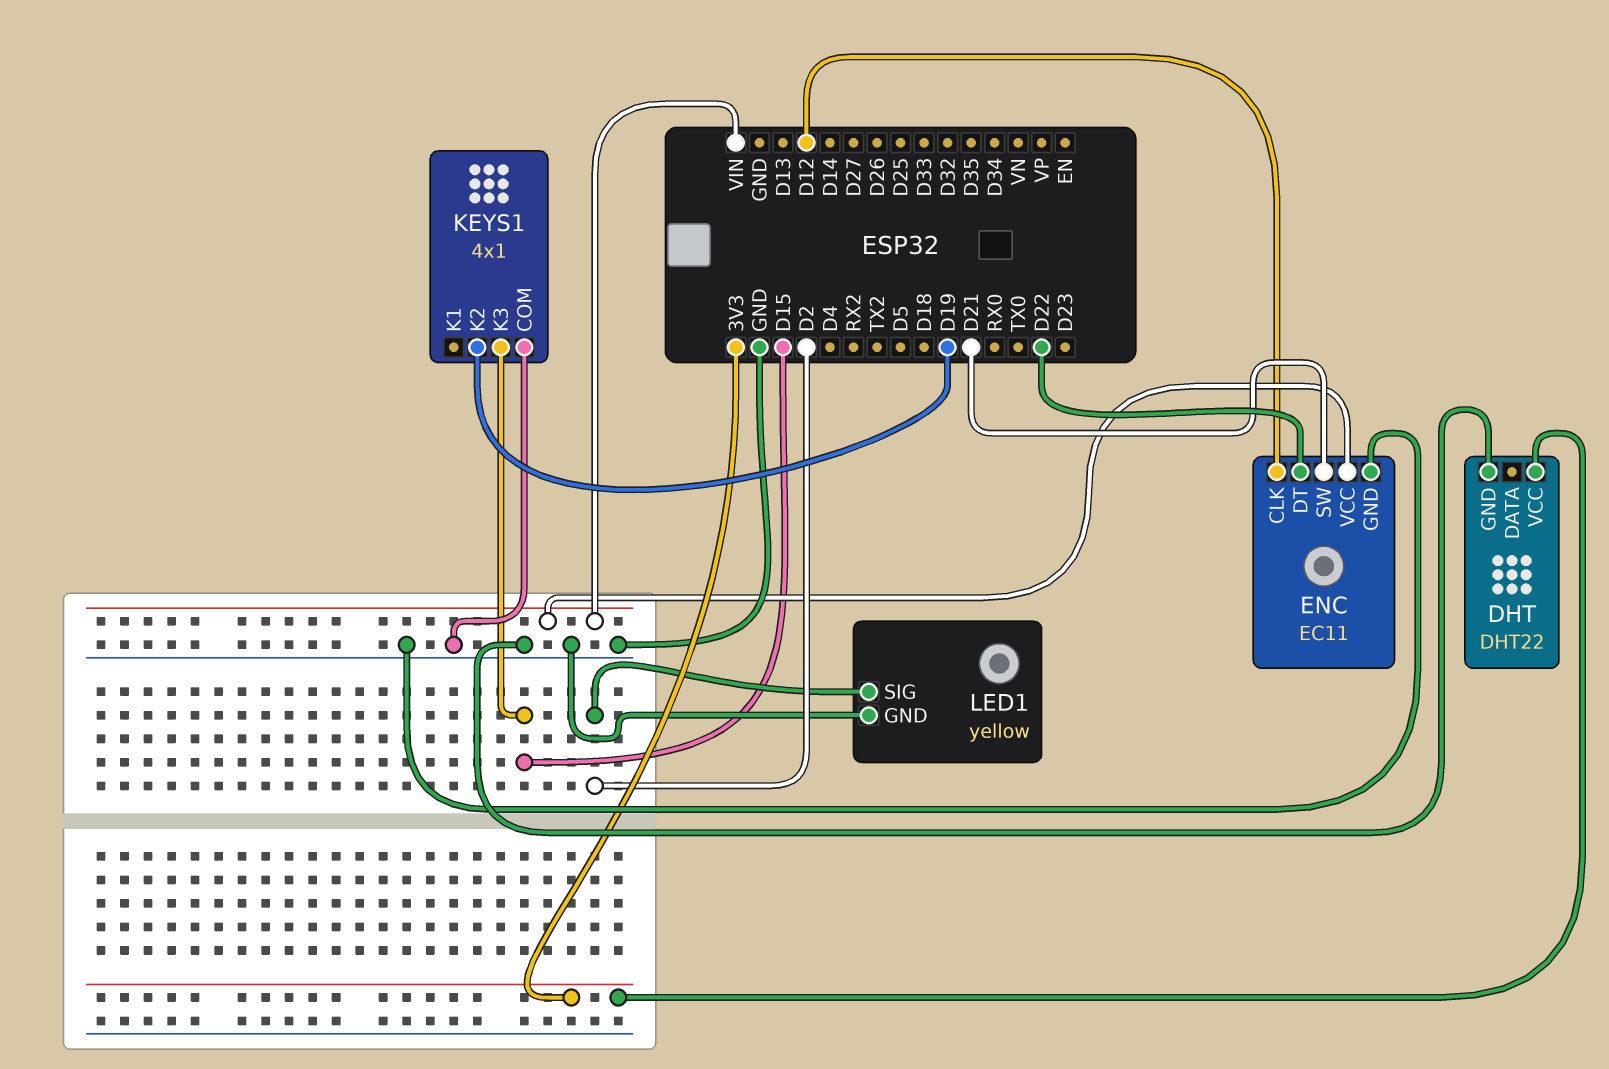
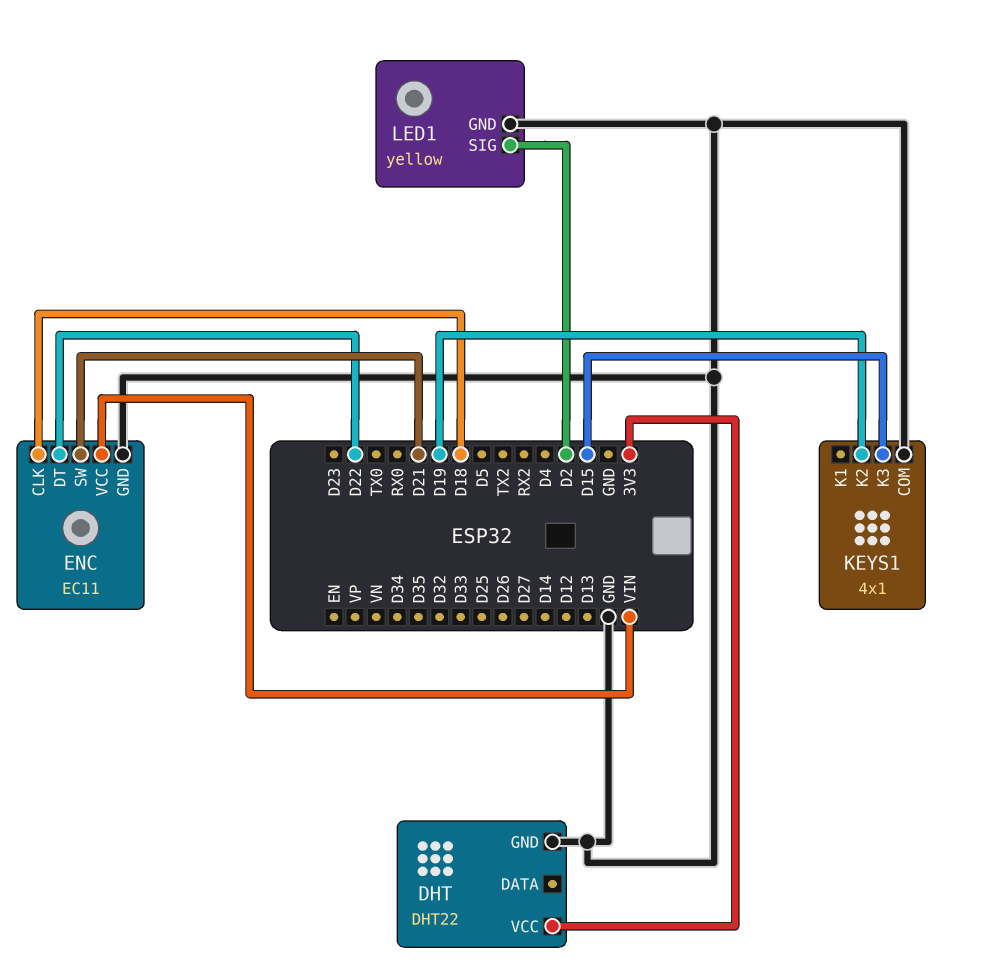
ENC pin CLK: D12 -> D18

